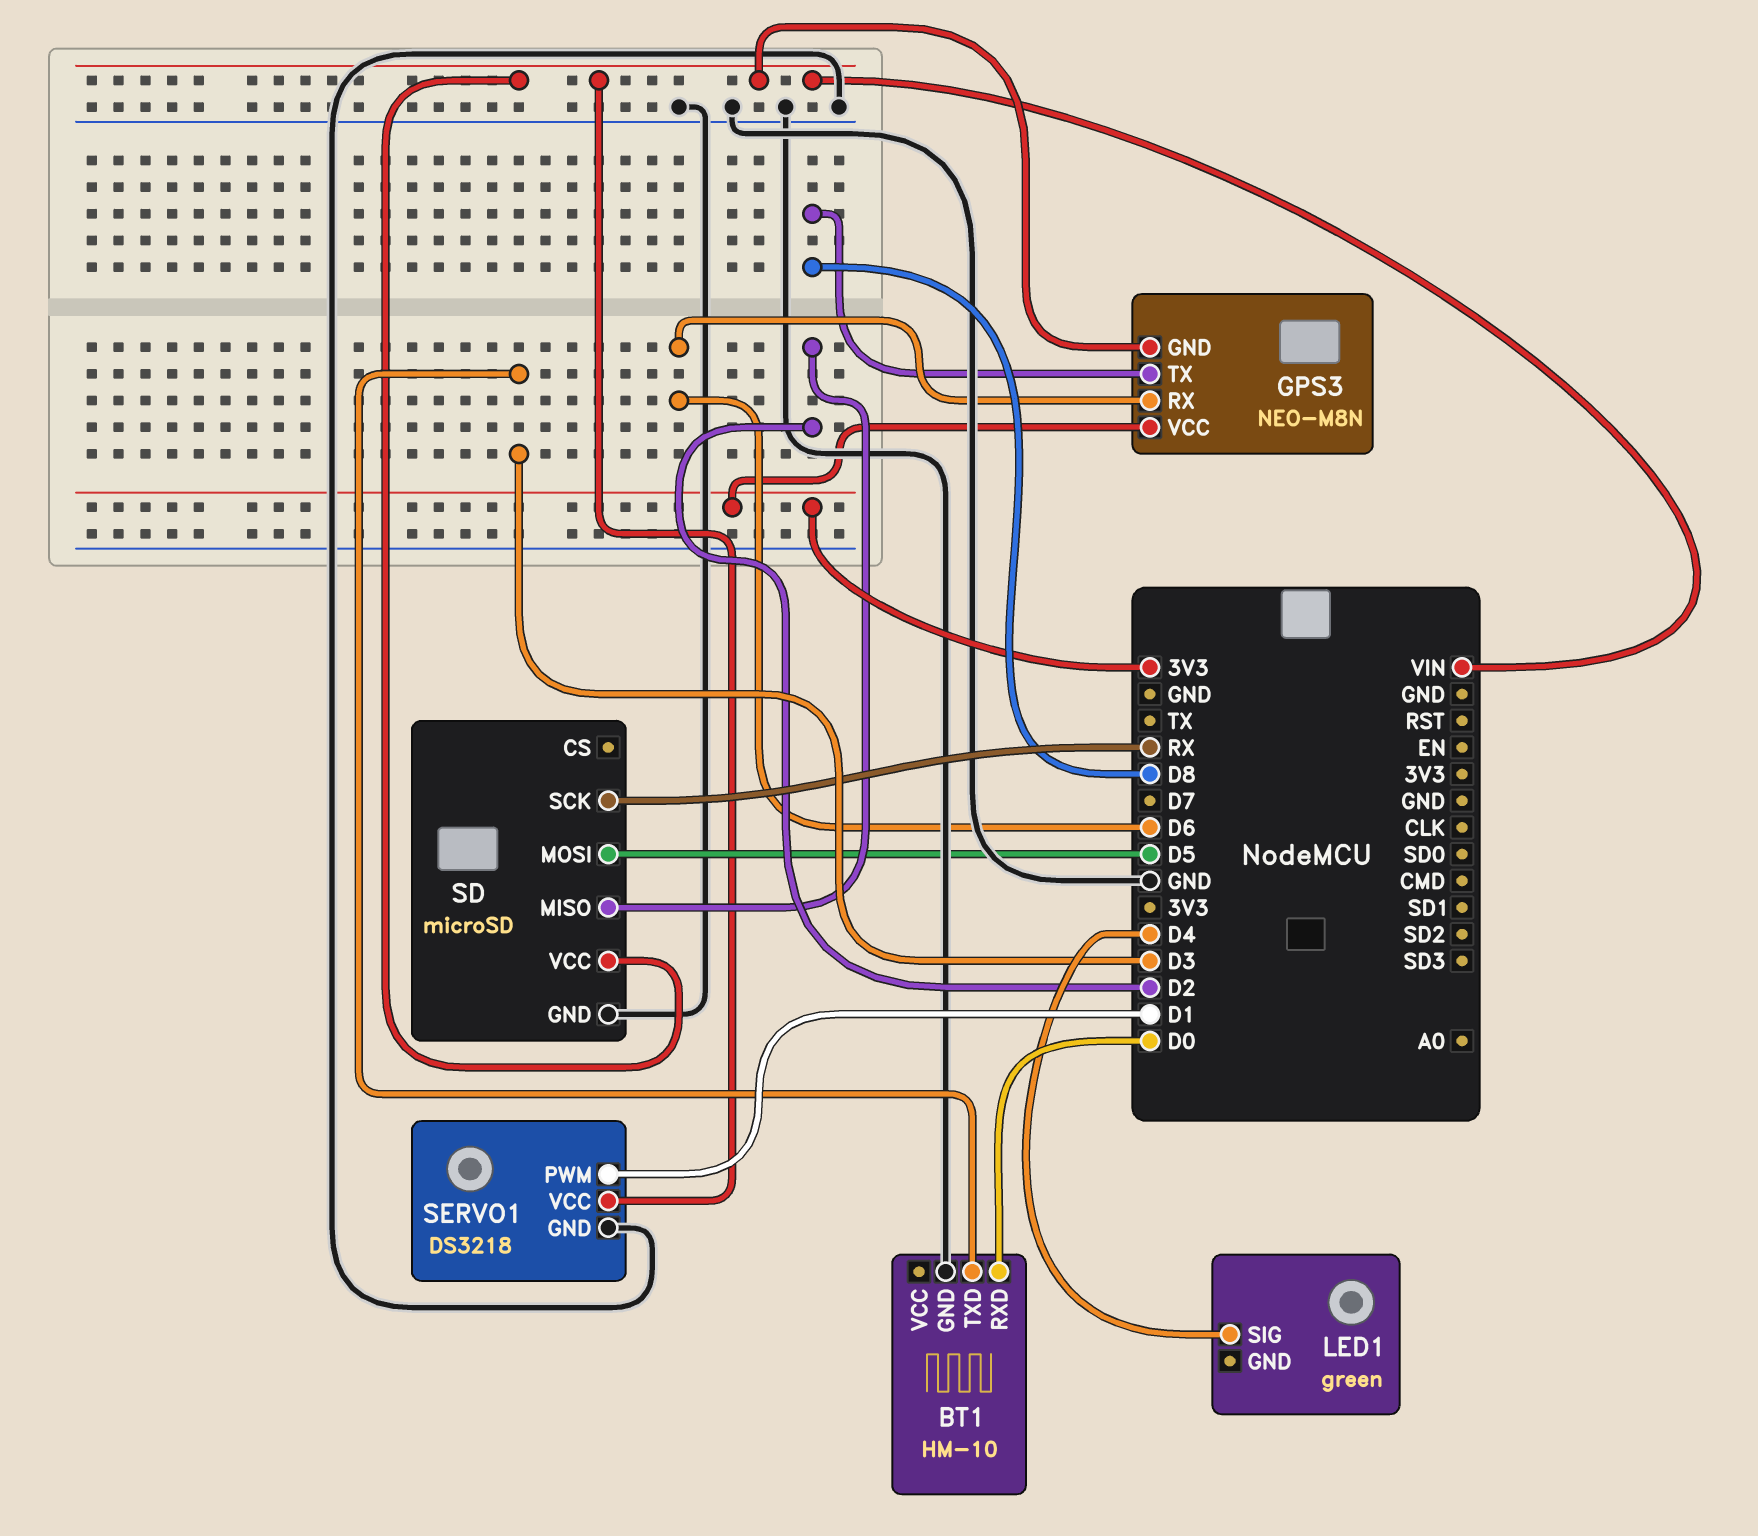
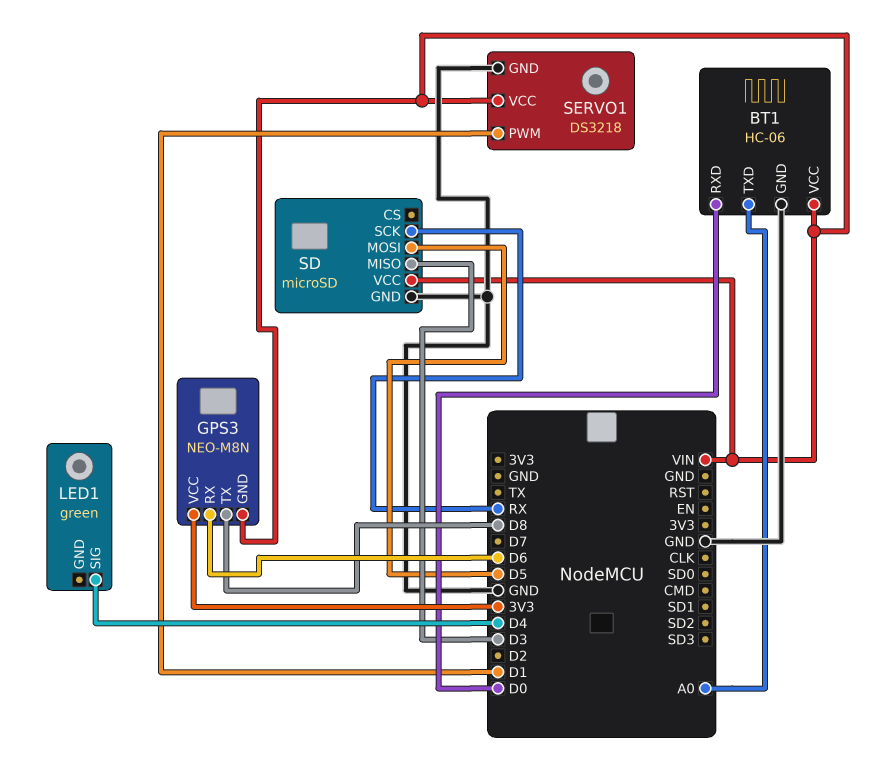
BT1: HM-10 -> HC-06
BT1 pin TXD: D3 -> A0
BT1 pin VCC: none -> VIN
SD pin MISO: D2 -> D3

